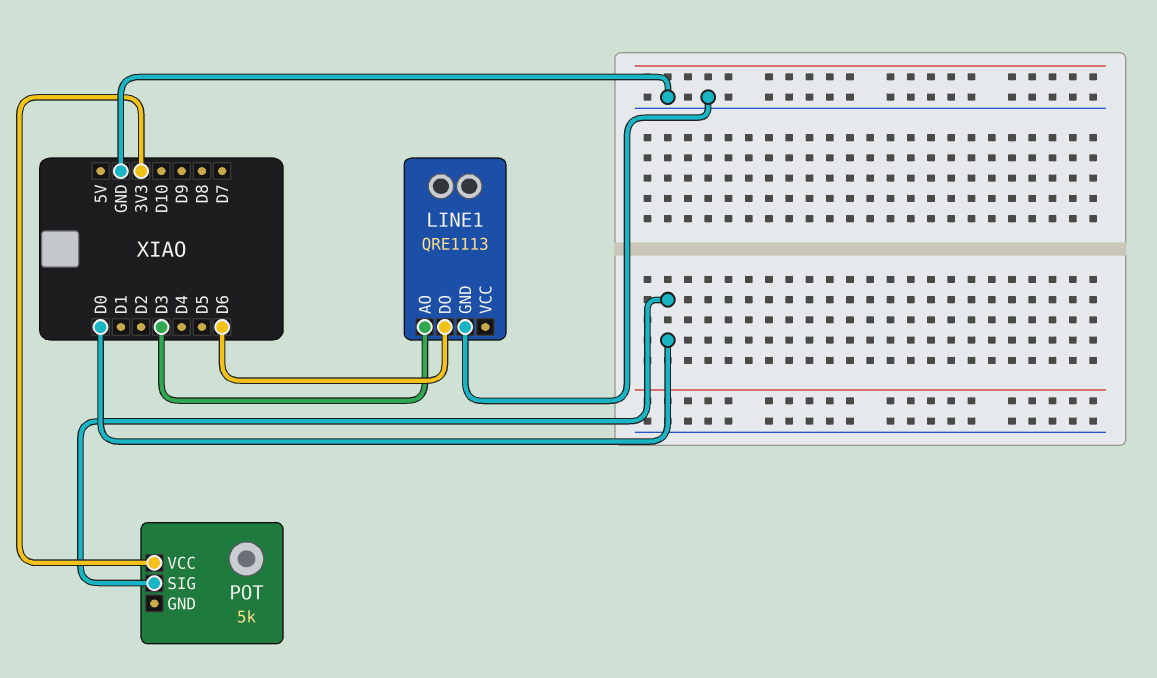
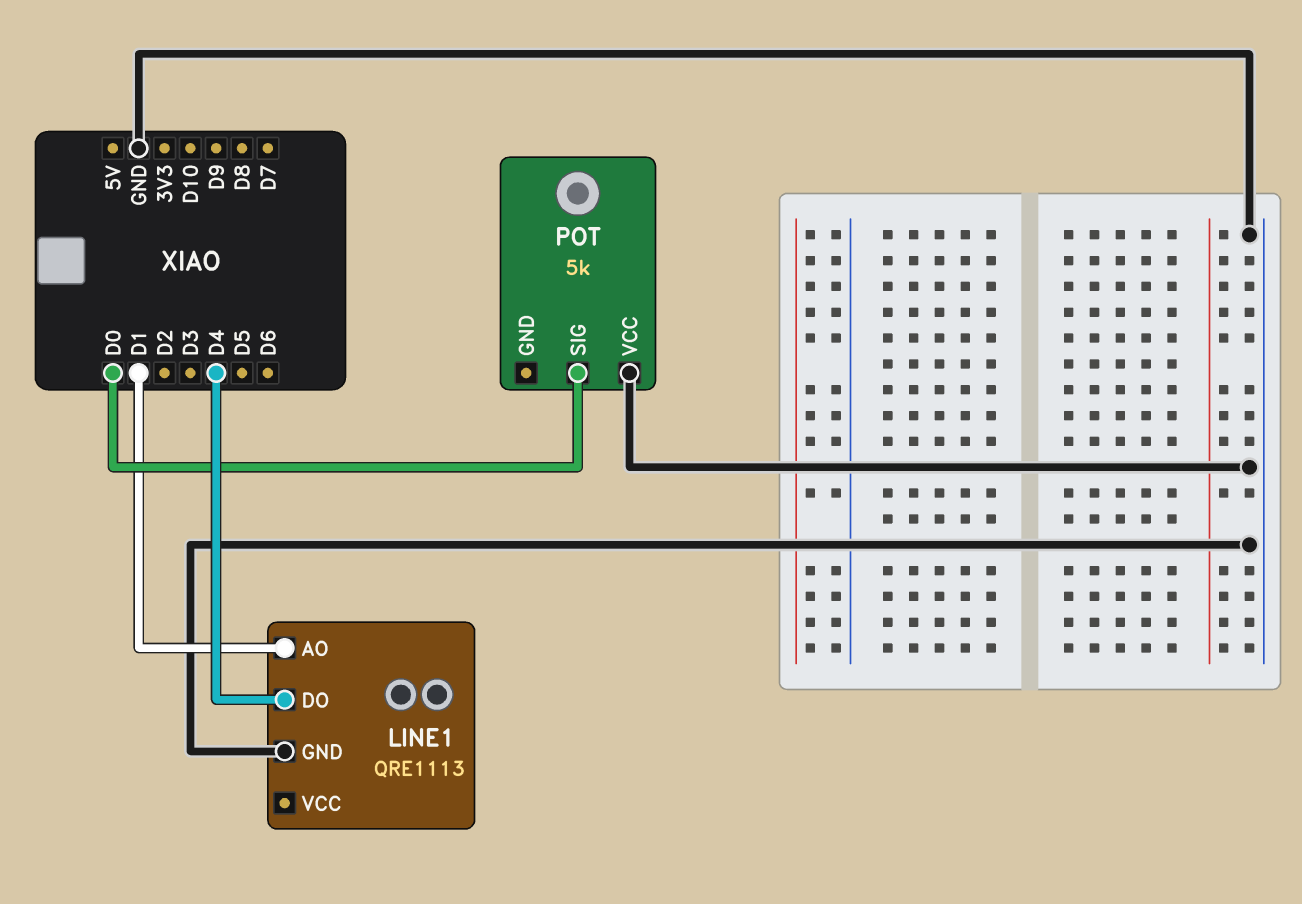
LINE1 pin AO: D3 -> D1
LINE1 pin DO: D6 -> D4
POT pin VCC: 3V3 -> GND

